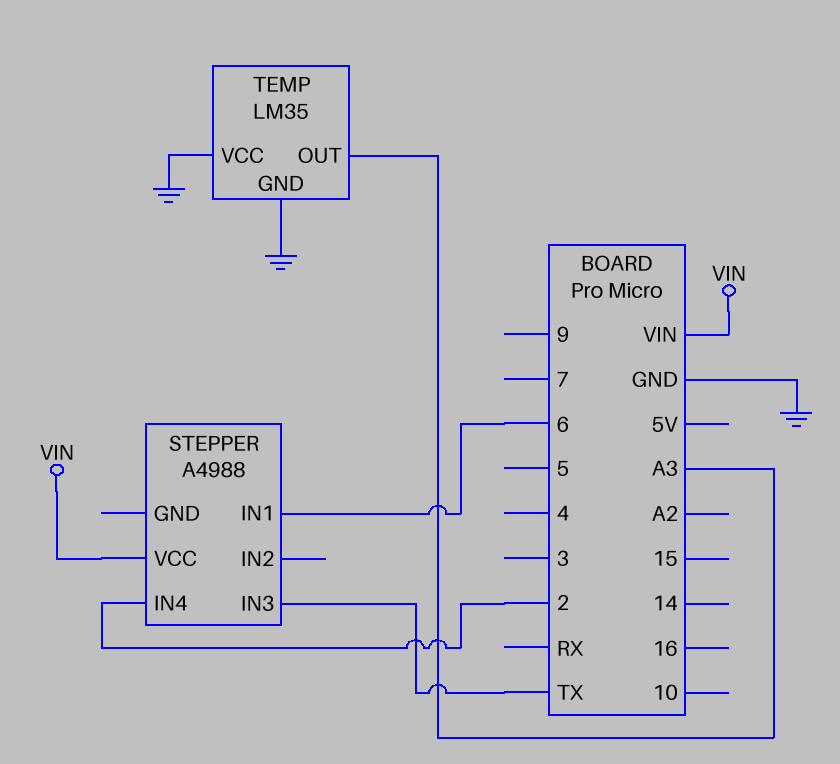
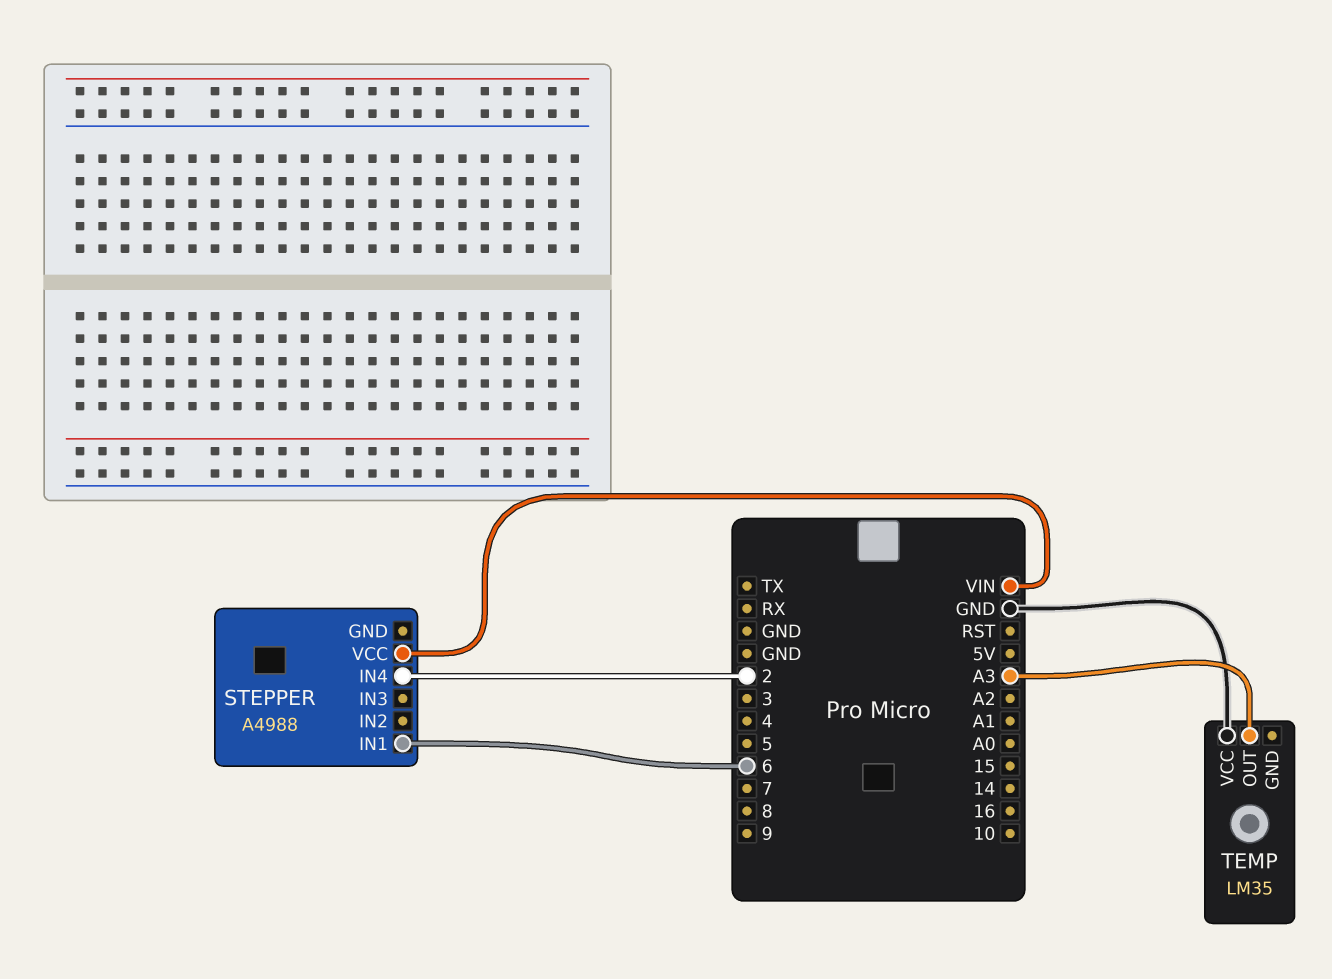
STEPPER pin IN3: TX -> none
TEMP pin GND: GND -> none

